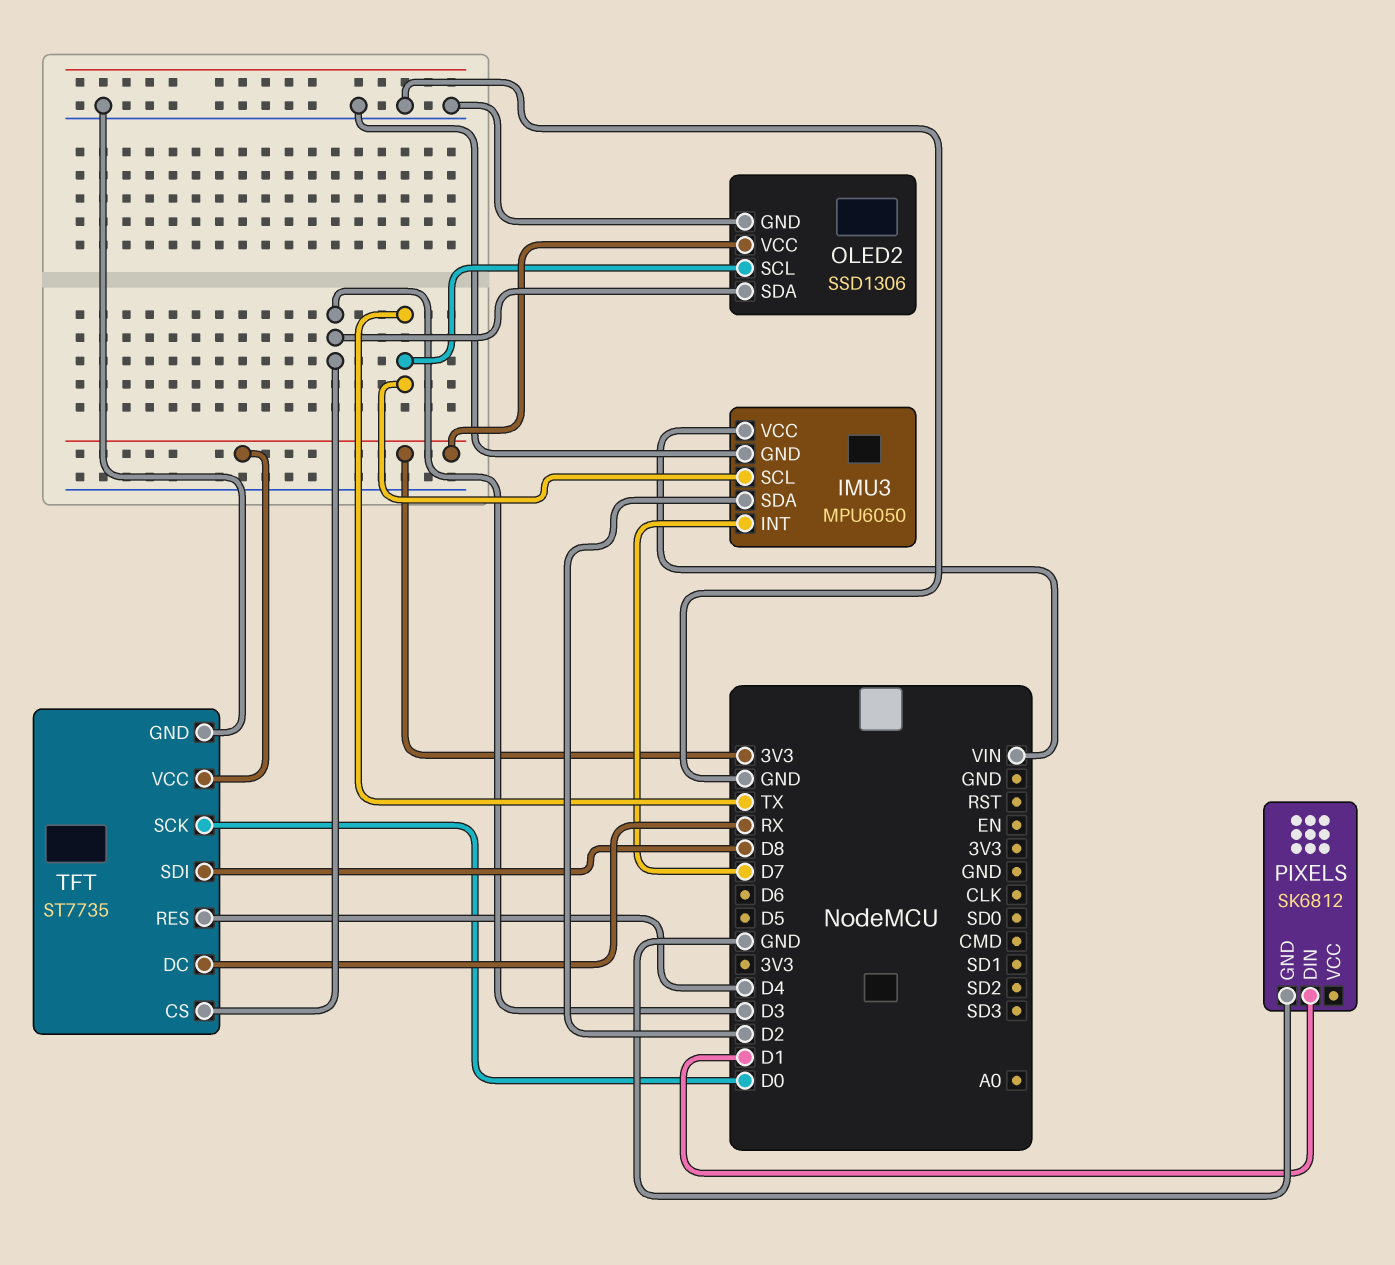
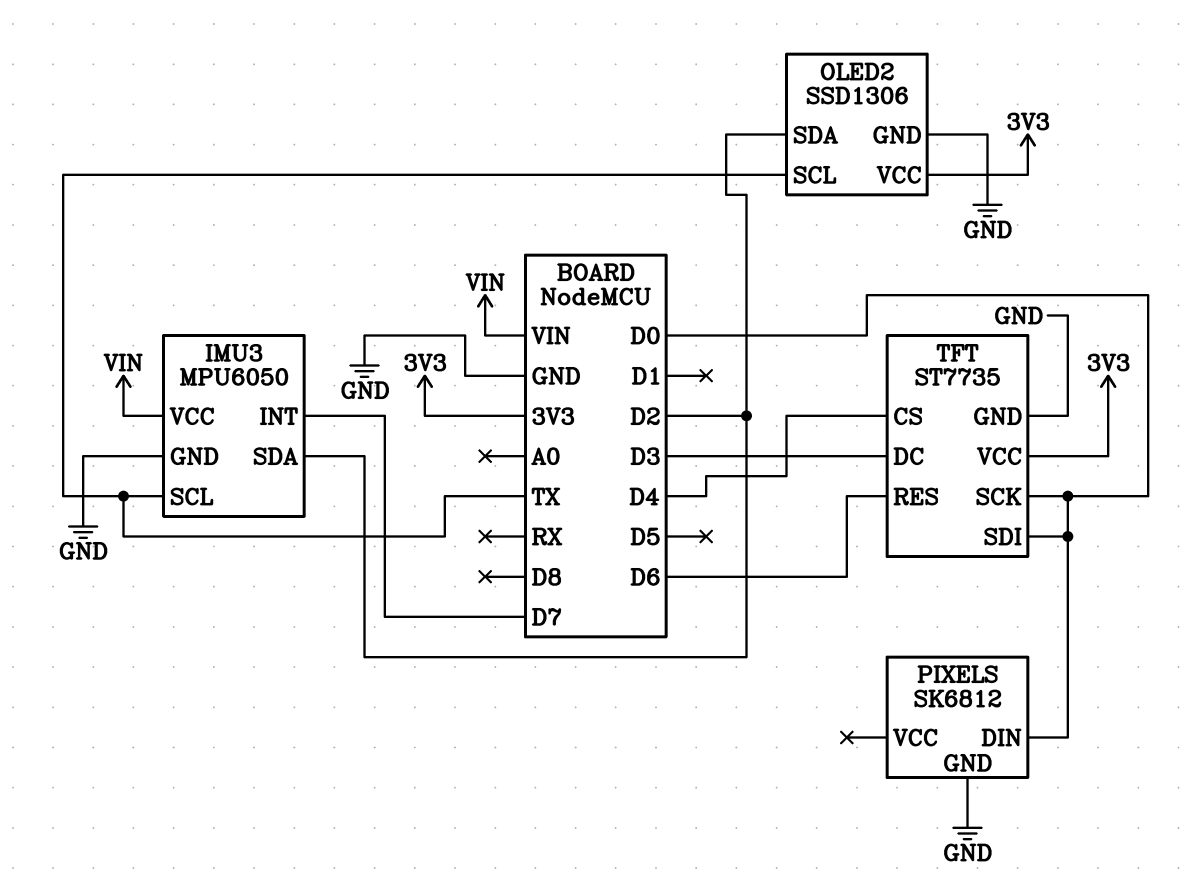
OLED2 pin SDA: D3 -> D2
PIXELS pin DIN: D1 -> D0
TFT pin CS: D3 -> D4
TFT pin DC: RX -> D3
TFT pin RES: D4 -> D6
TFT pin SDI: D8 -> D0

